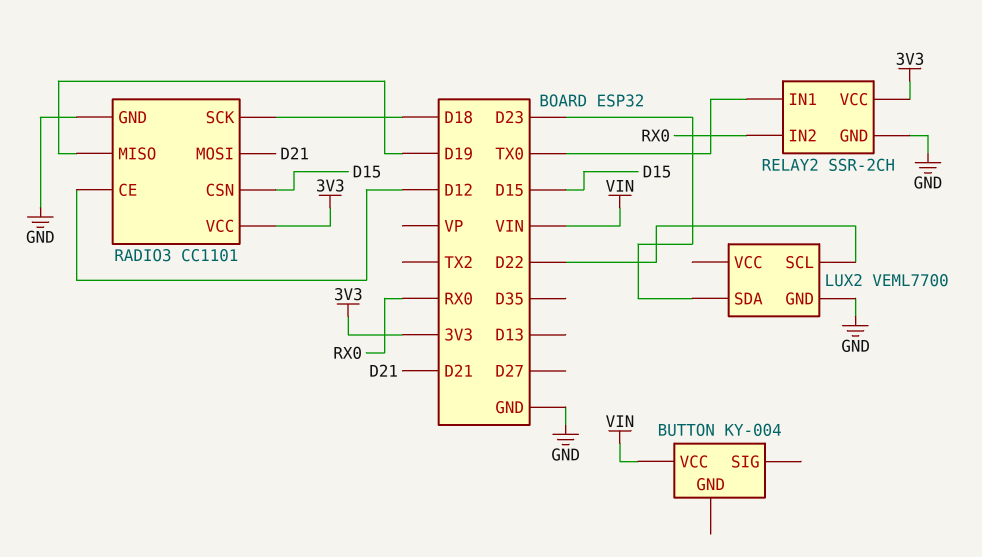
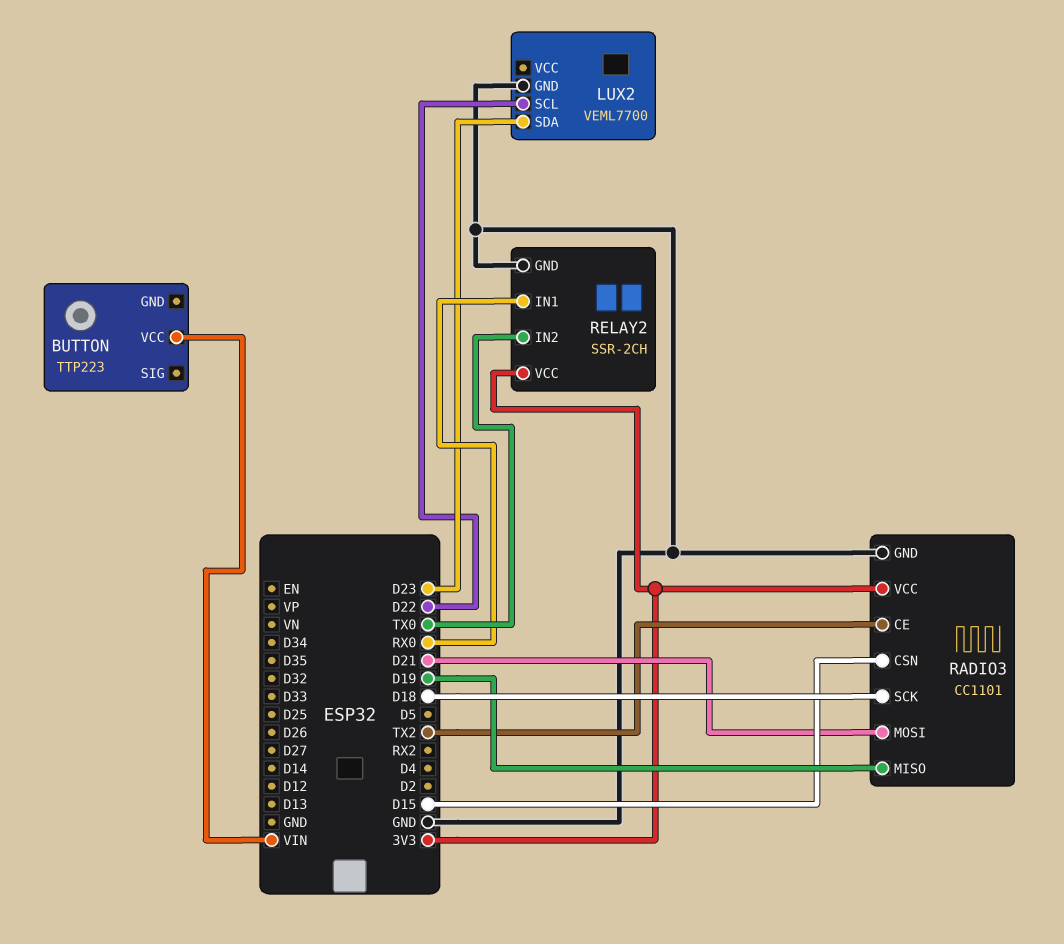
BUTTON: KY-004 -> TTP223
RADIO3 pin CE: D12 -> TX2
RELAY2 pin IN1: TX0 -> RX0
RELAY2 pin IN2: RX0 -> TX0

